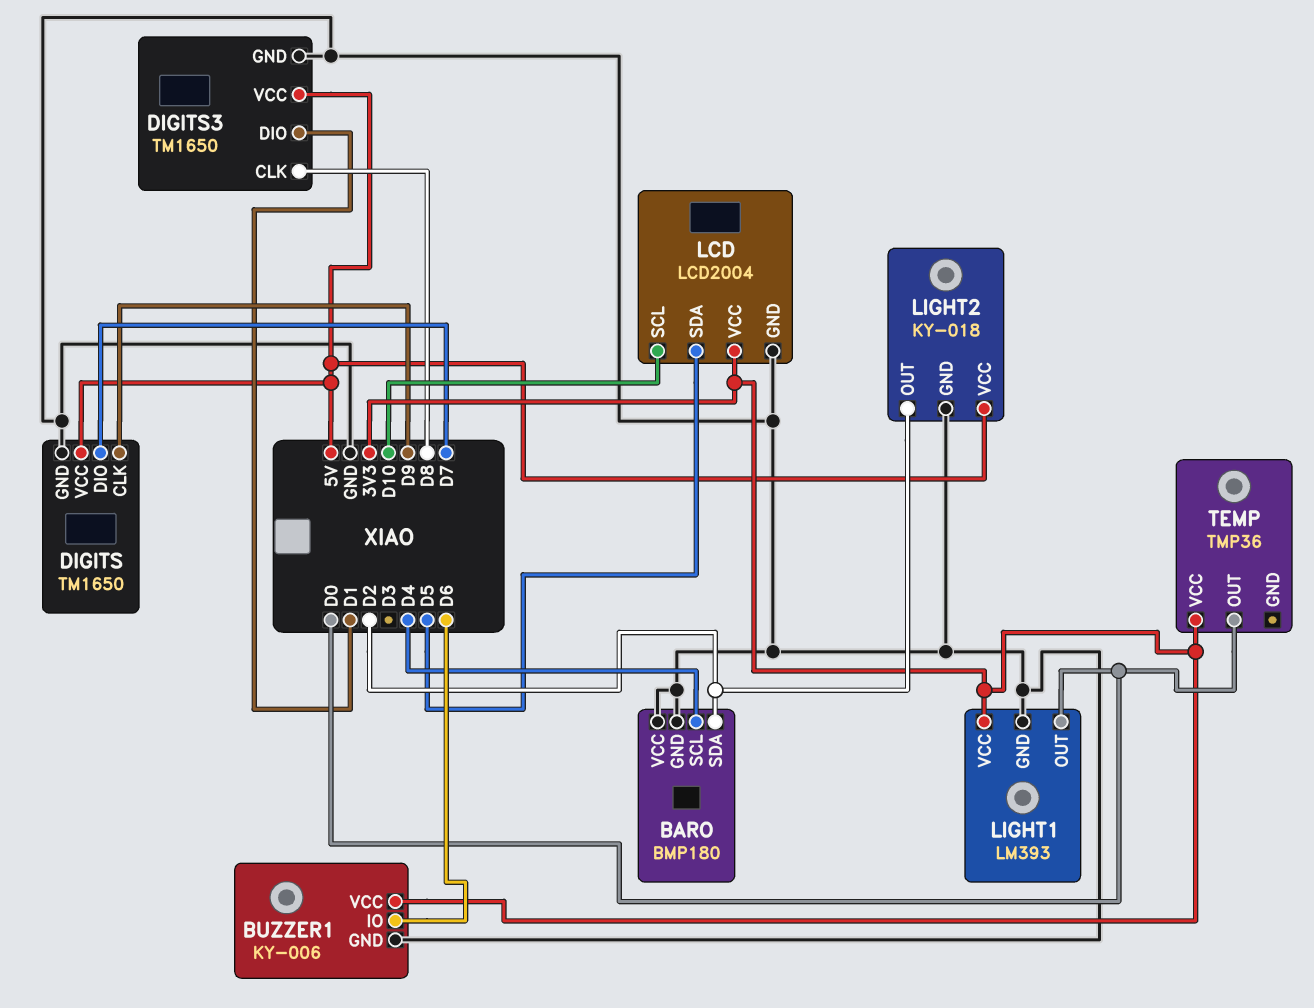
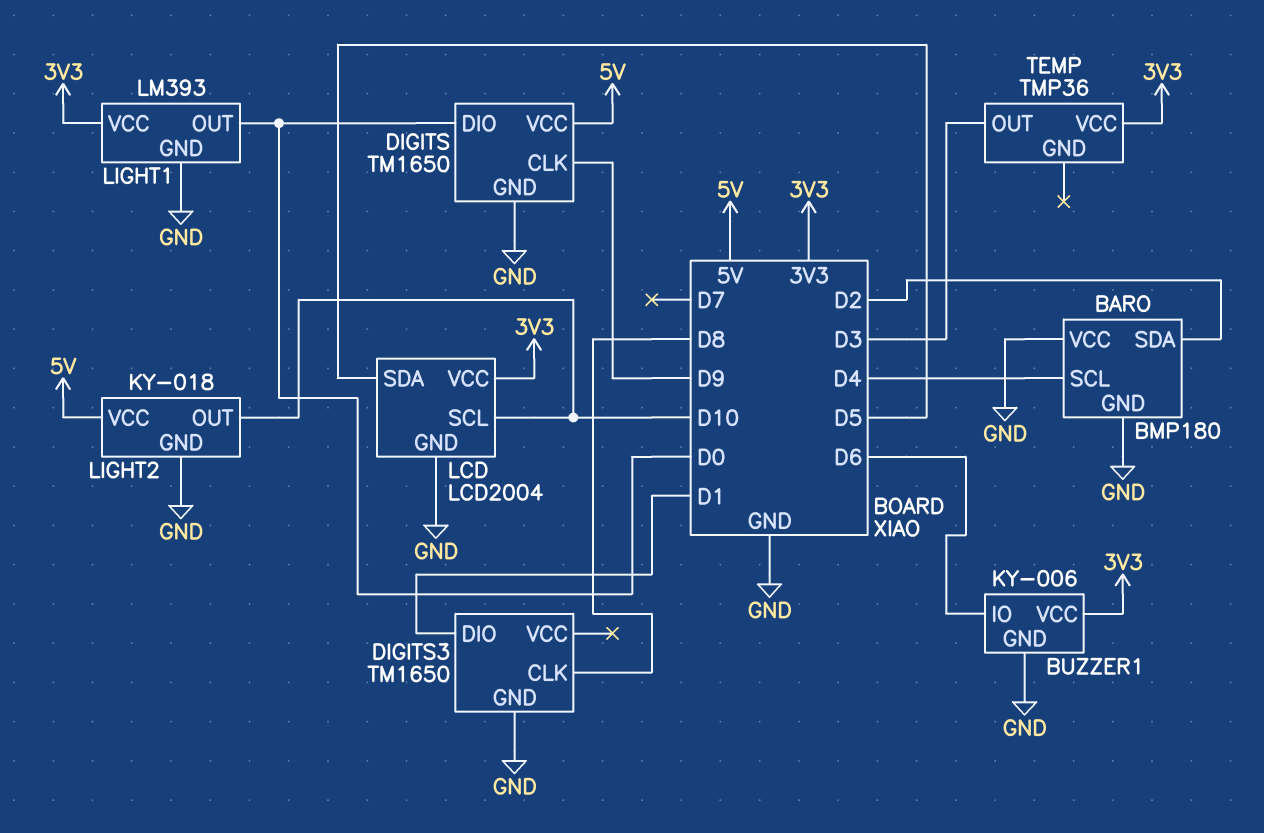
DIGITS pin DIO: D7 -> D0
DIGITS3 pin VCC: 5V -> none
LIGHT2 pin OUT: D2 -> D10
TEMP pin OUT: D0 -> D3

